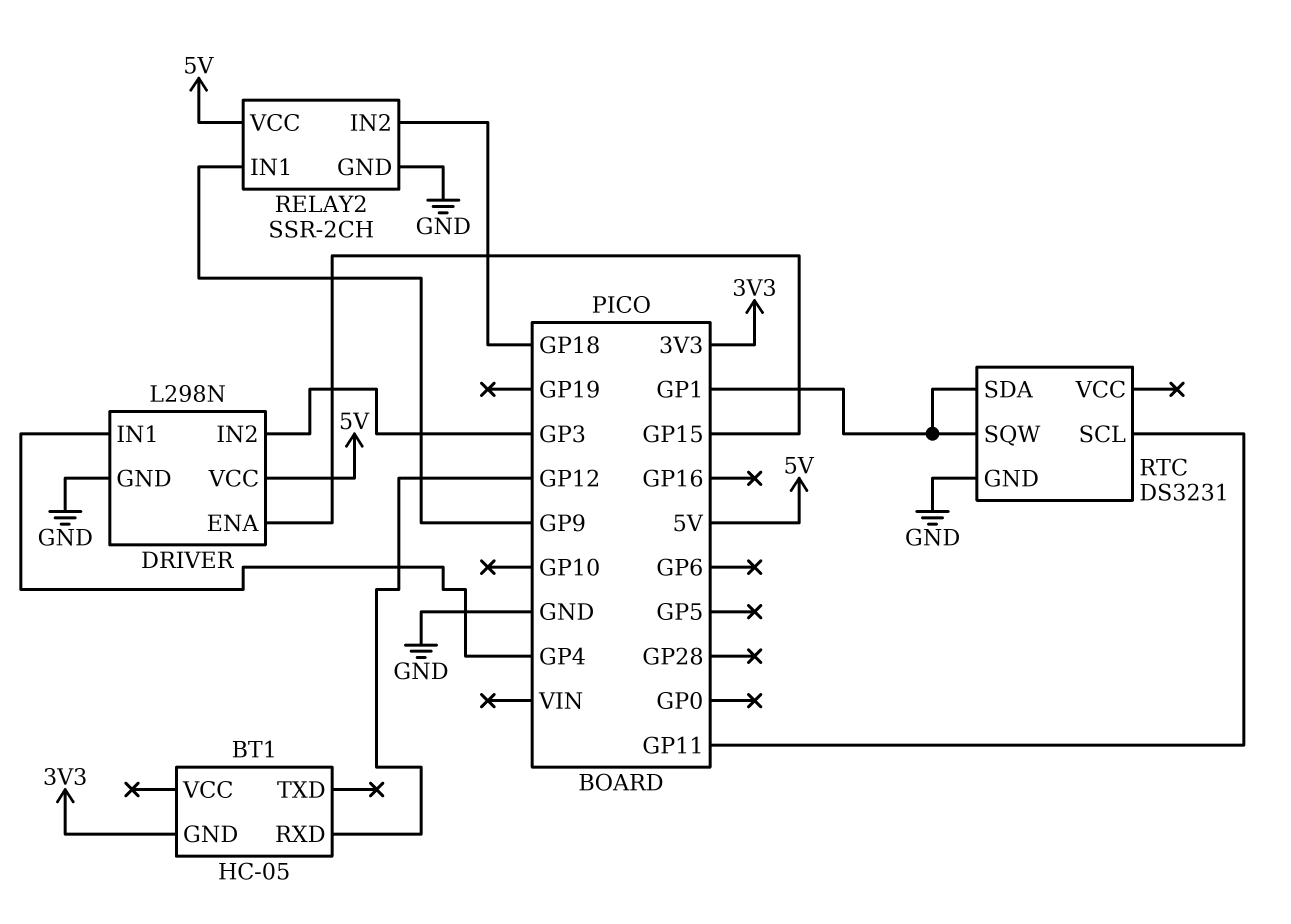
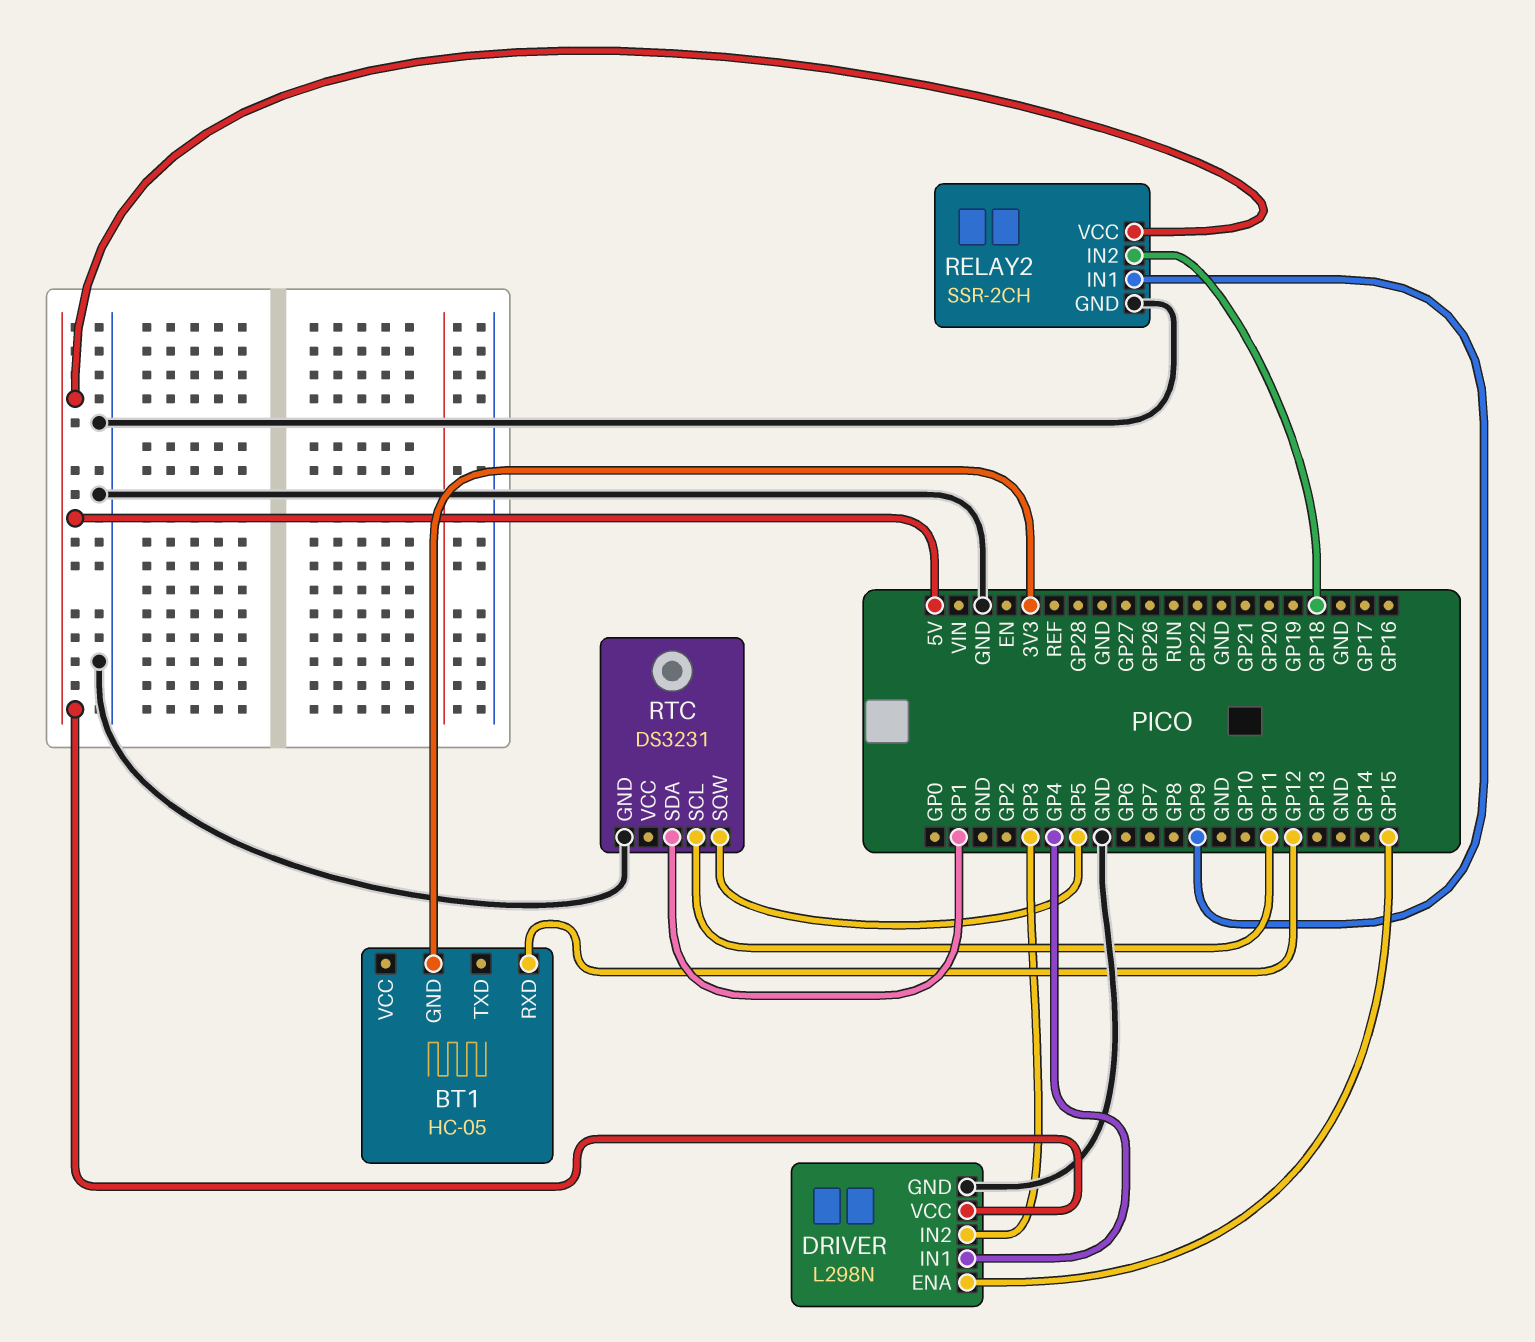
RTC pin SQW: GP1 -> GP5

